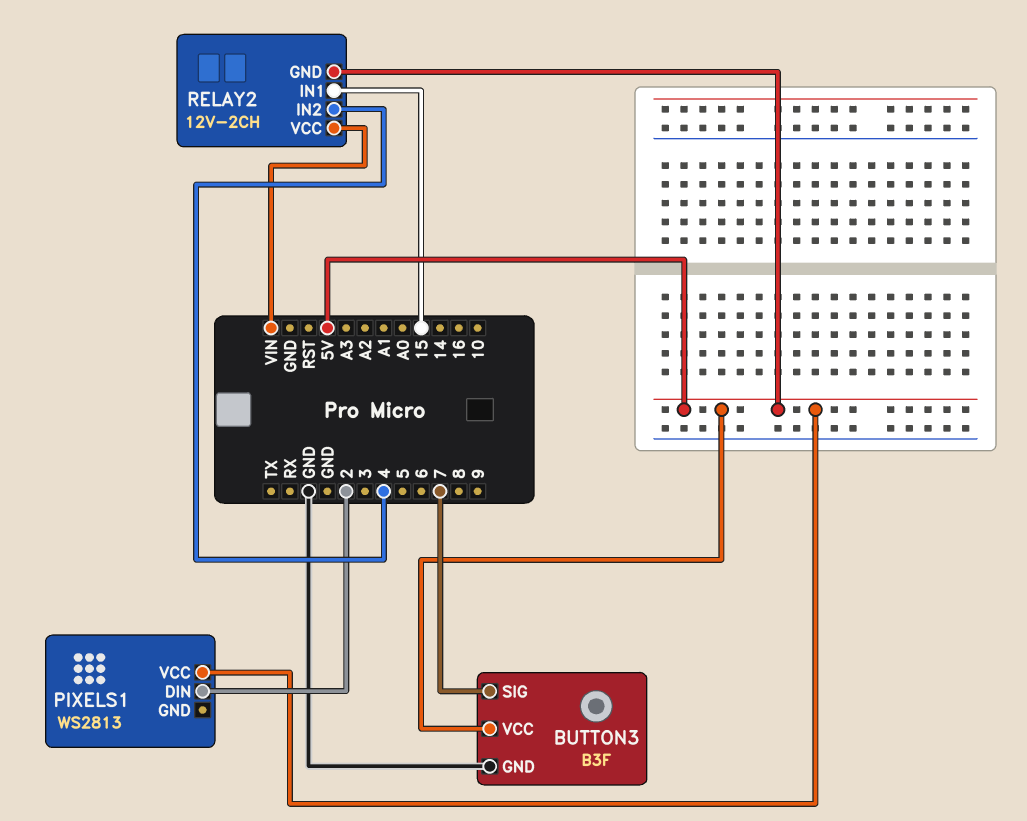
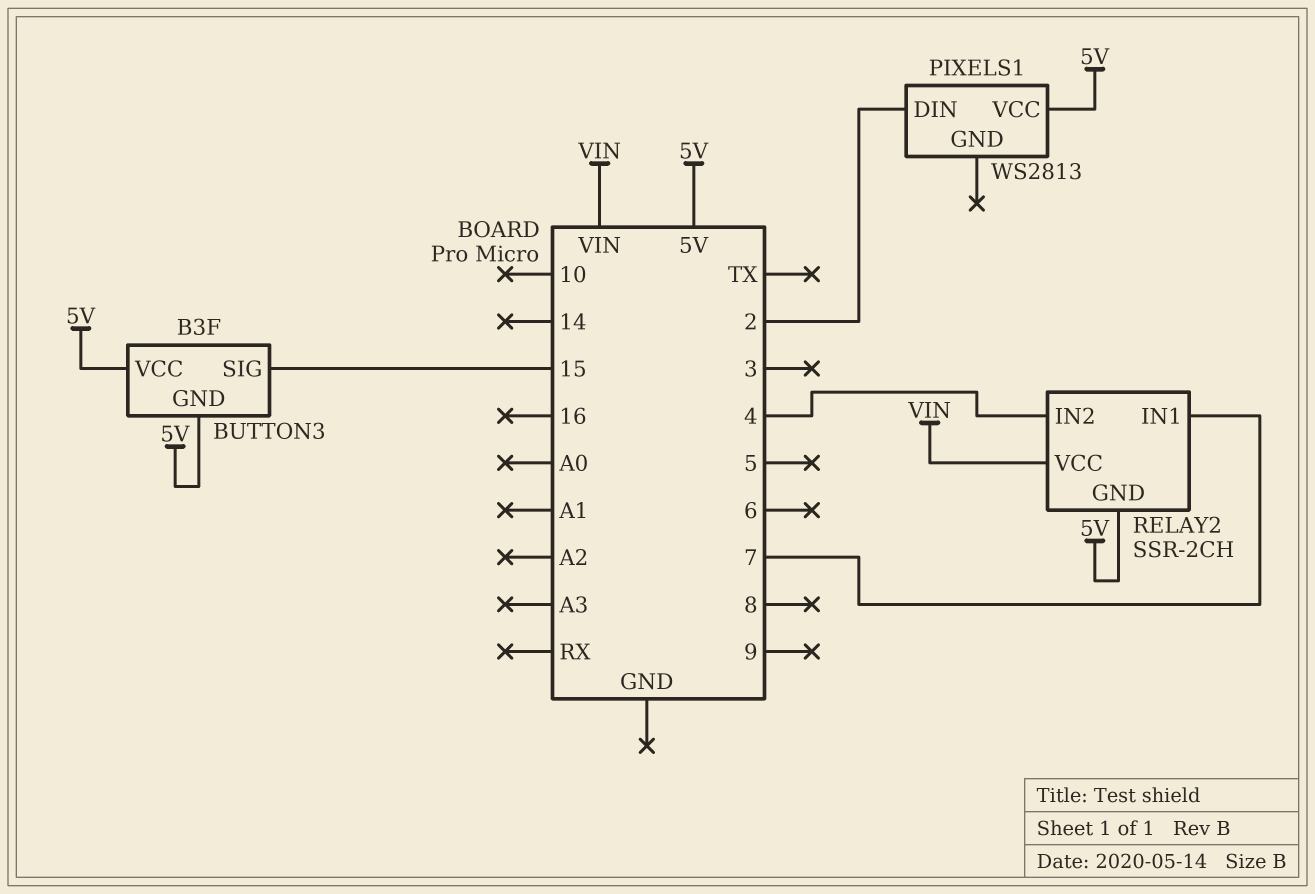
BUTTON3 pin GND: GND -> 5V
BUTTON3 pin SIG: 7 -> 15
RELAY2: 12V-2CH -> SSR-2CH
RELAY2 pin IN1: 15 -> 7

